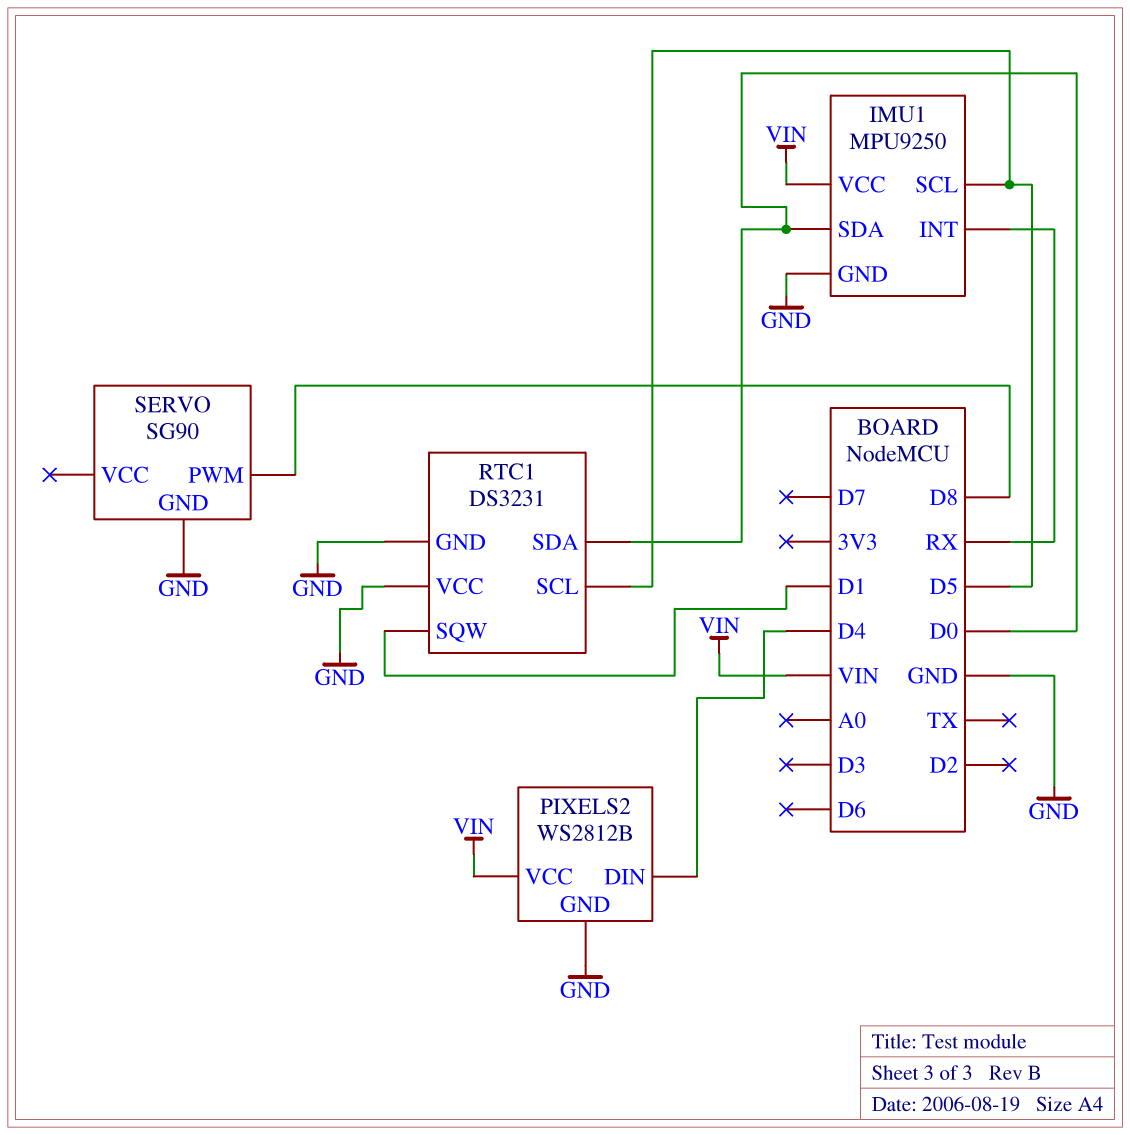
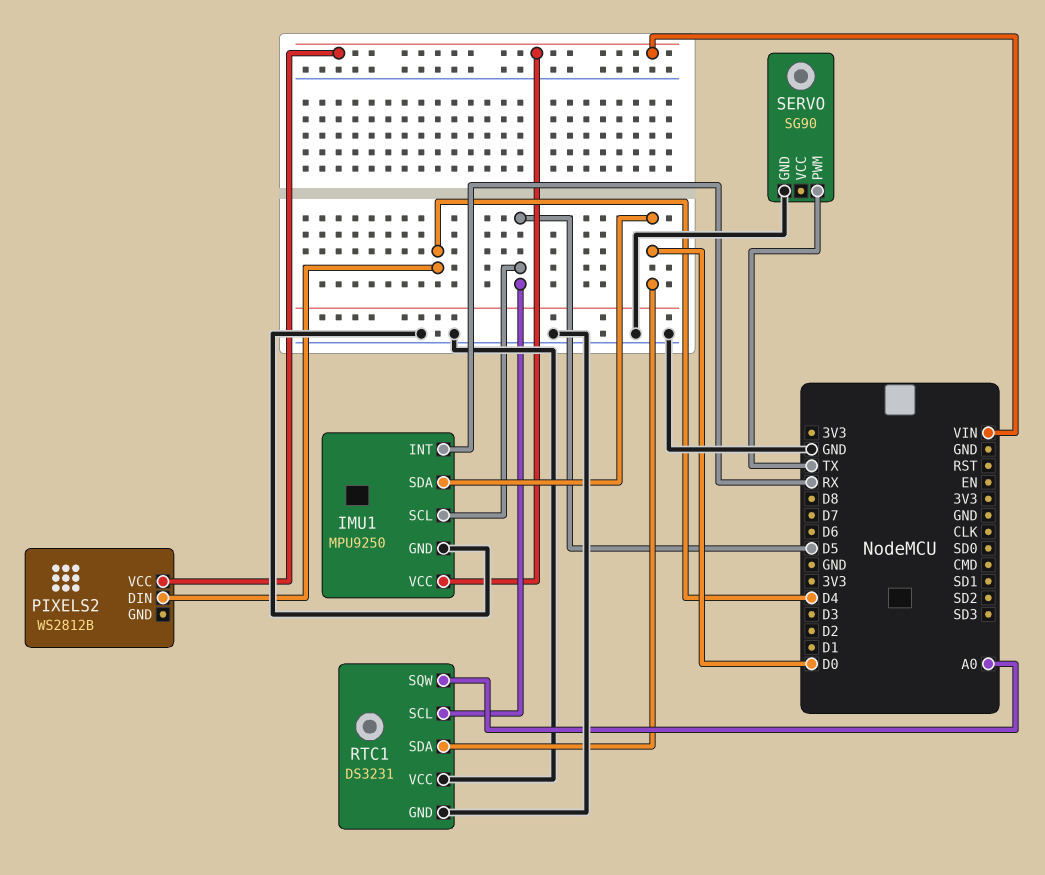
PIXELS2 pin GND: GND -> none
RTC1 pin SQW: D1 -> A0
SERVO pin PWM: D8 -> TX

